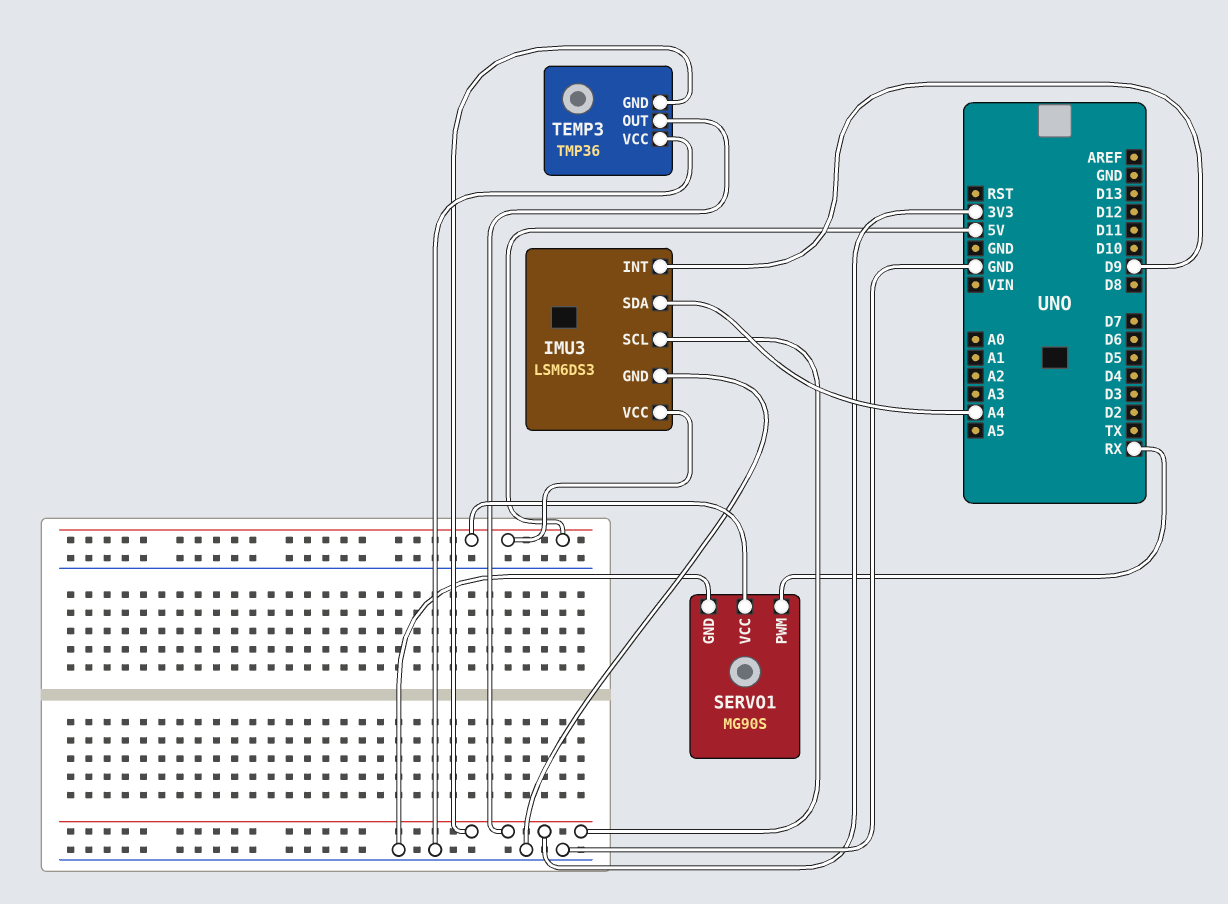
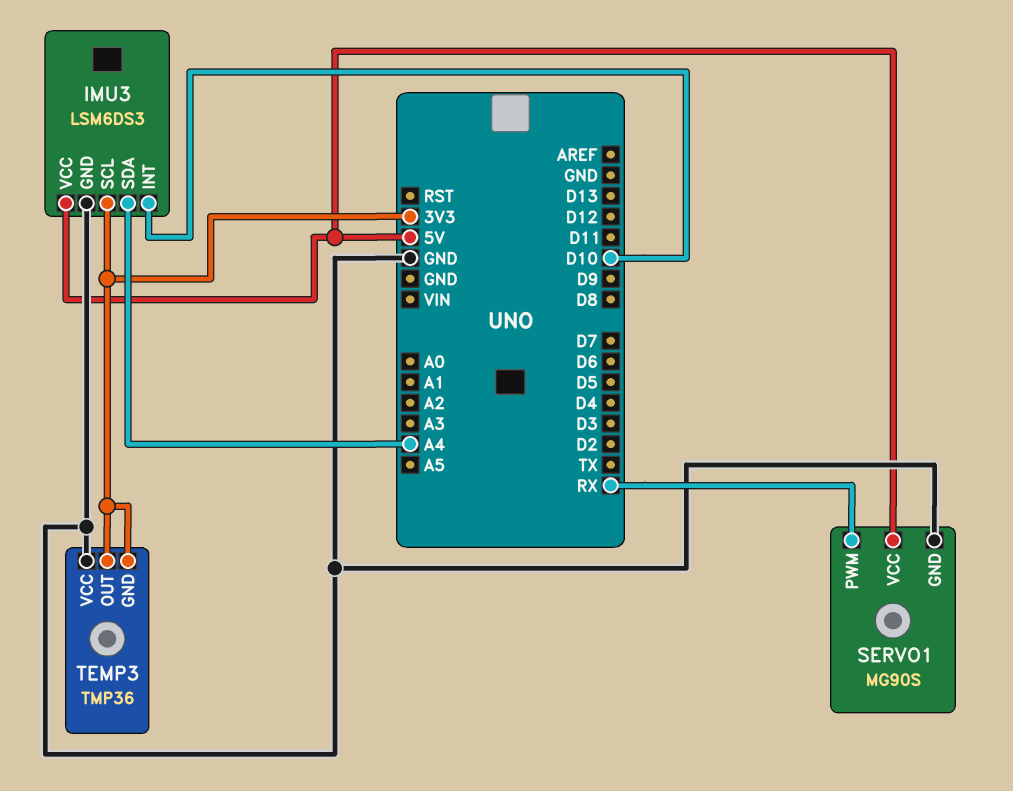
IMU3 pin INT: D9 -> D10

